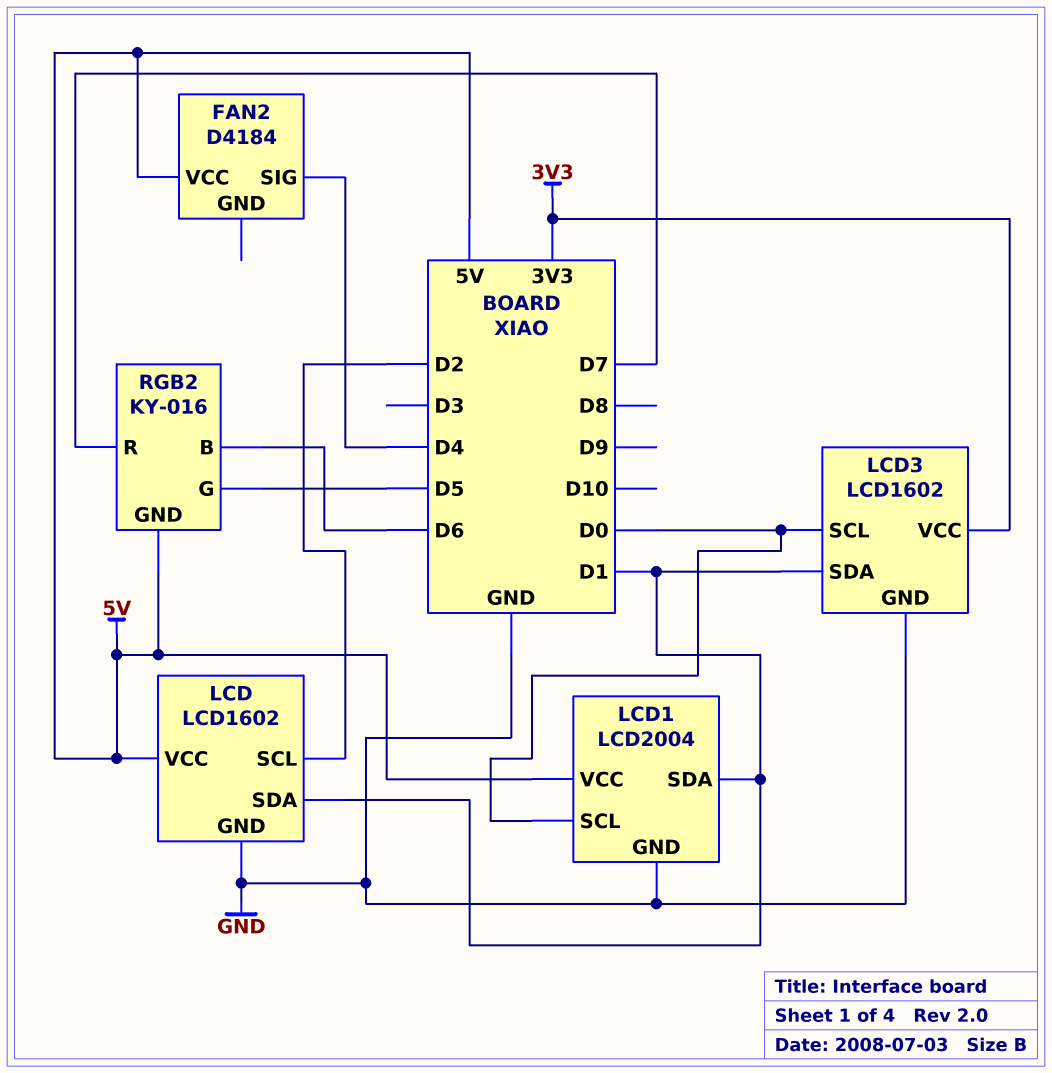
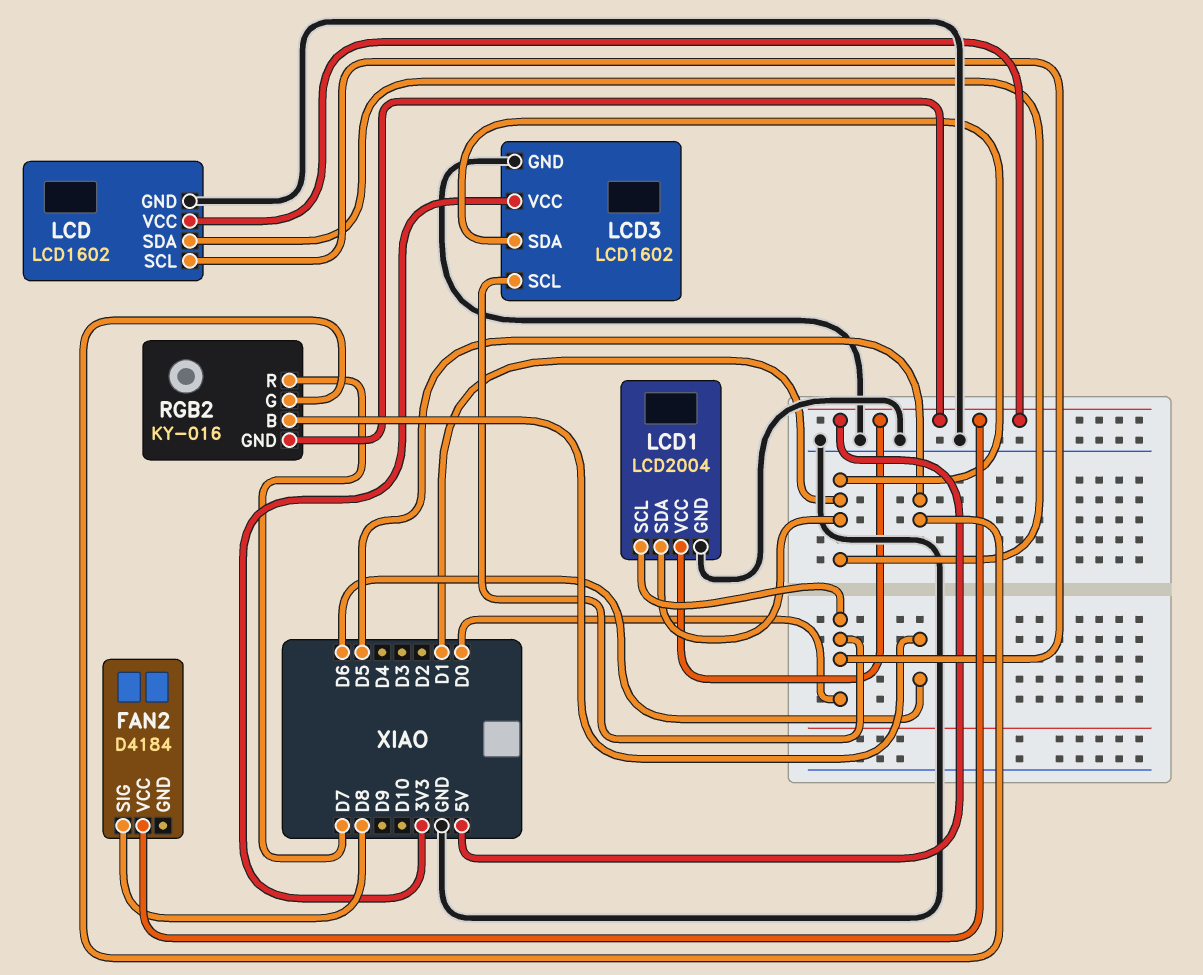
FAN2 pin SIG: D4 -> D8
LCD pin SCL: D2 -> D0

